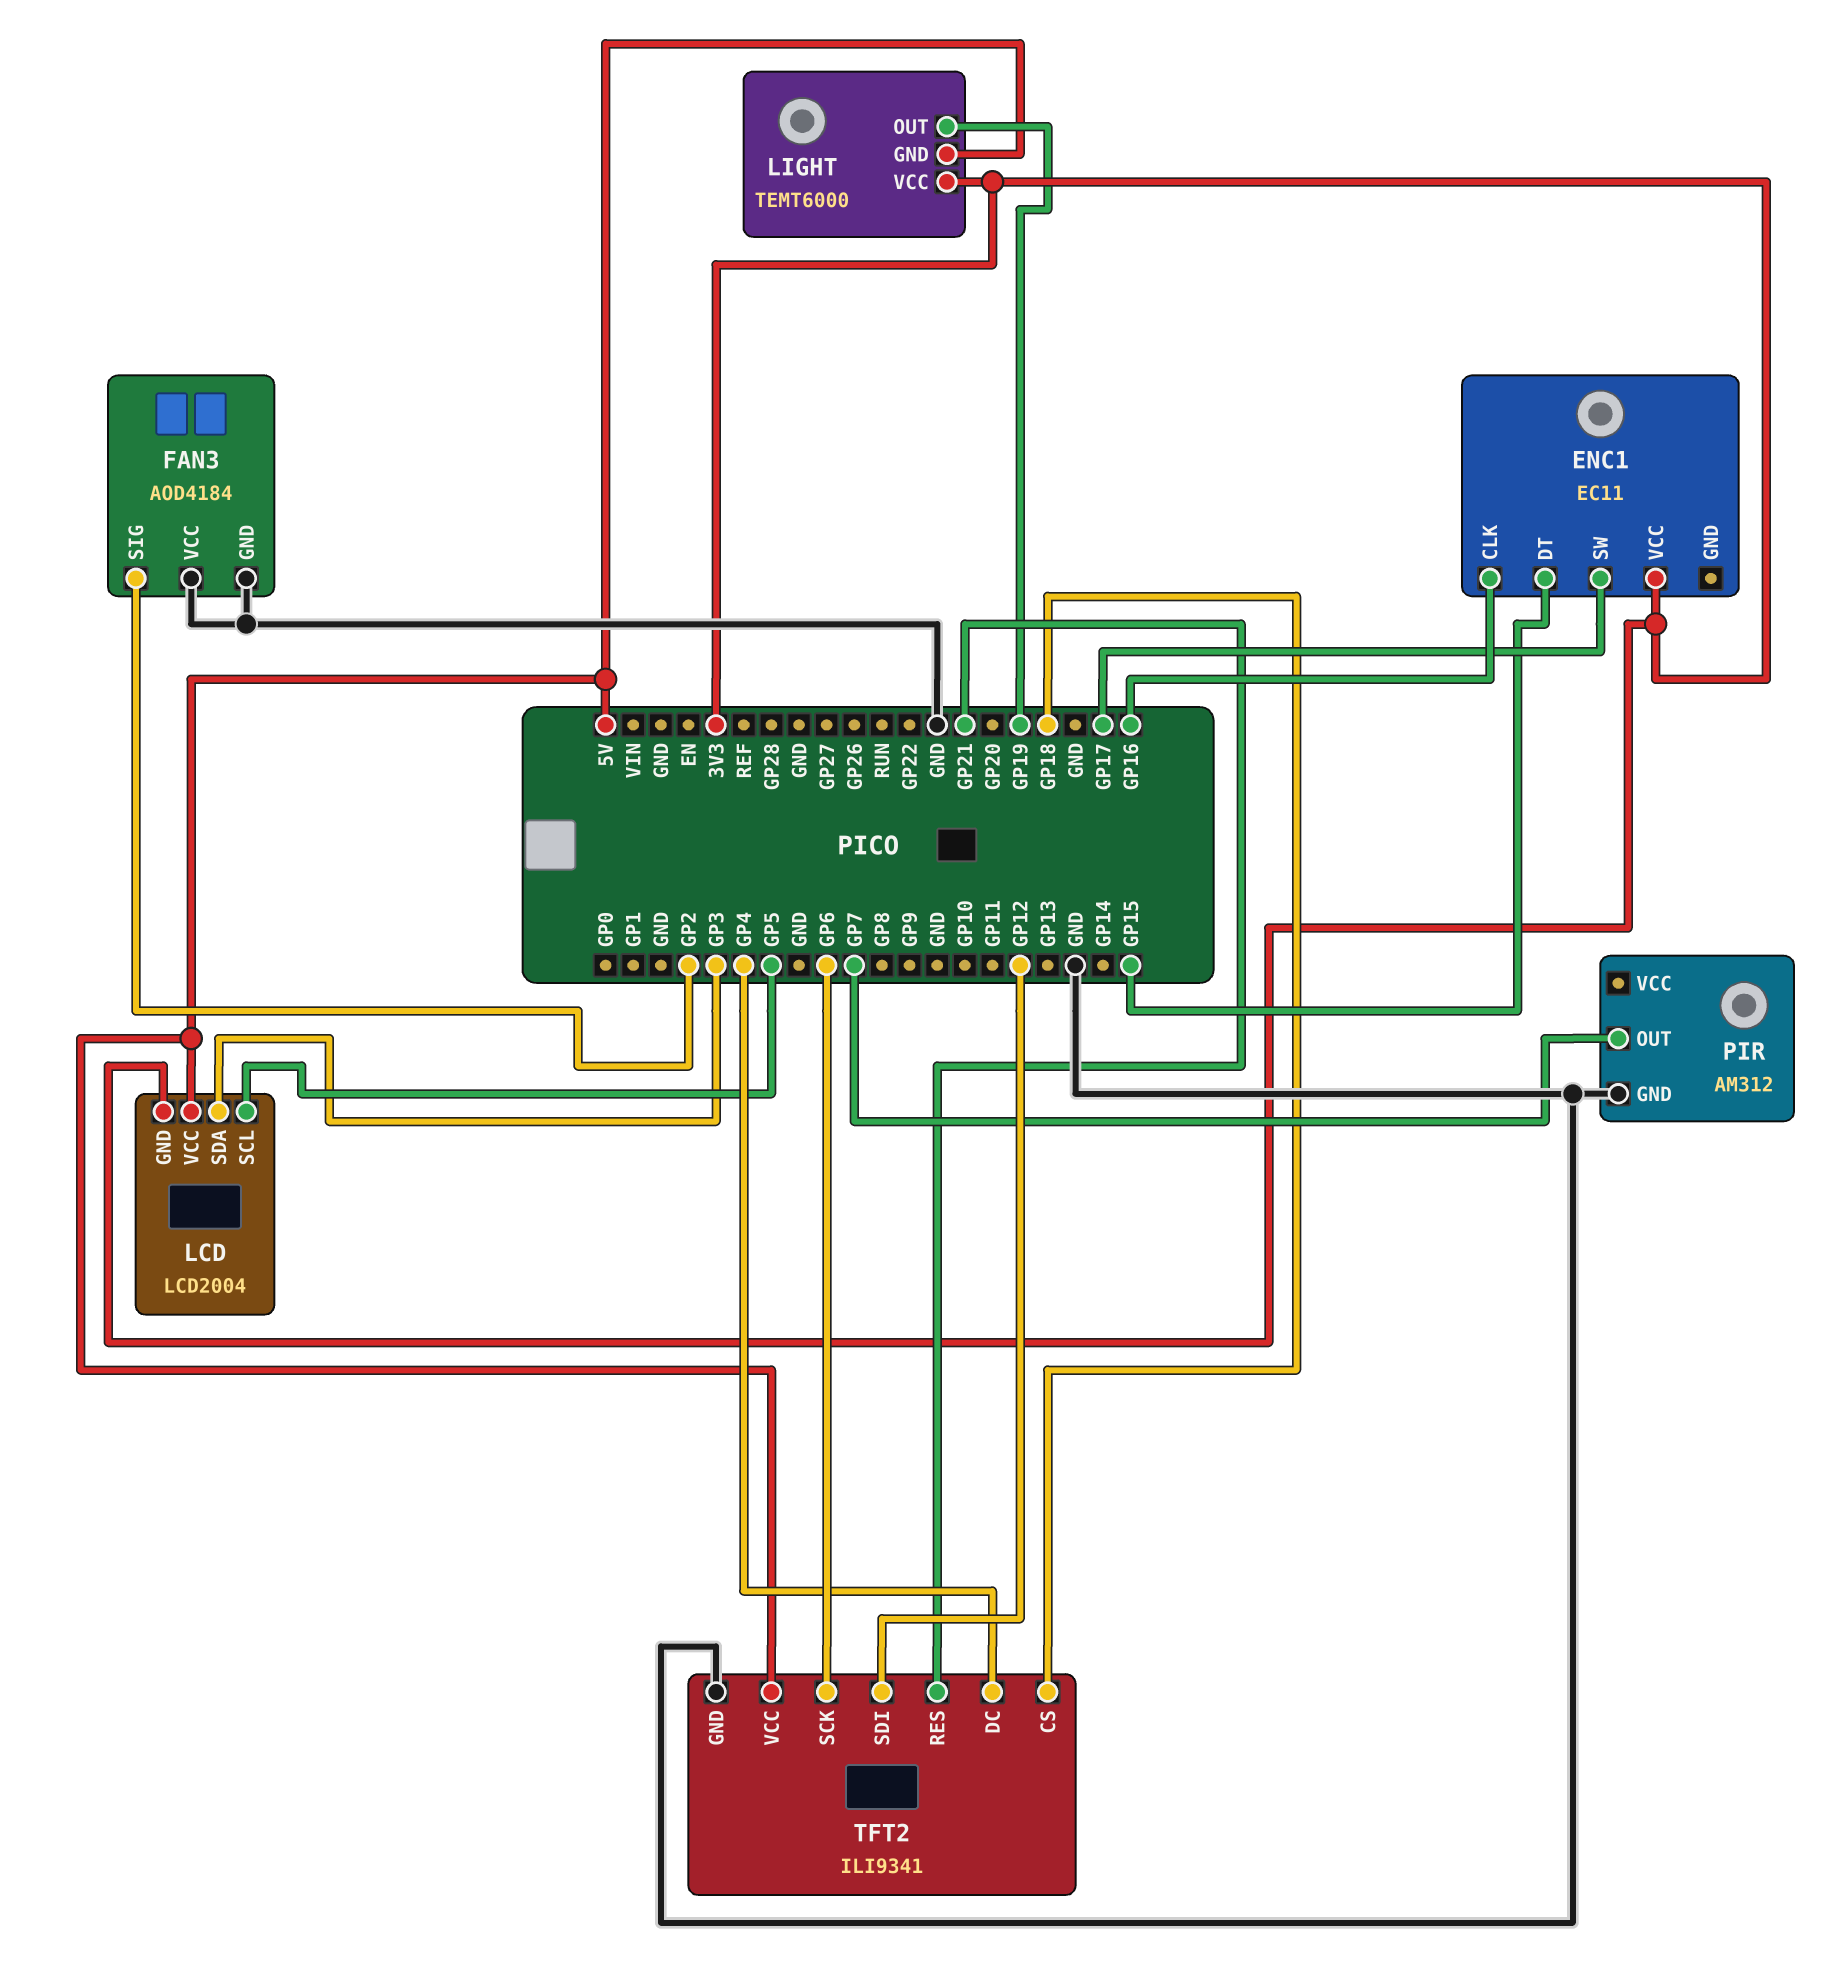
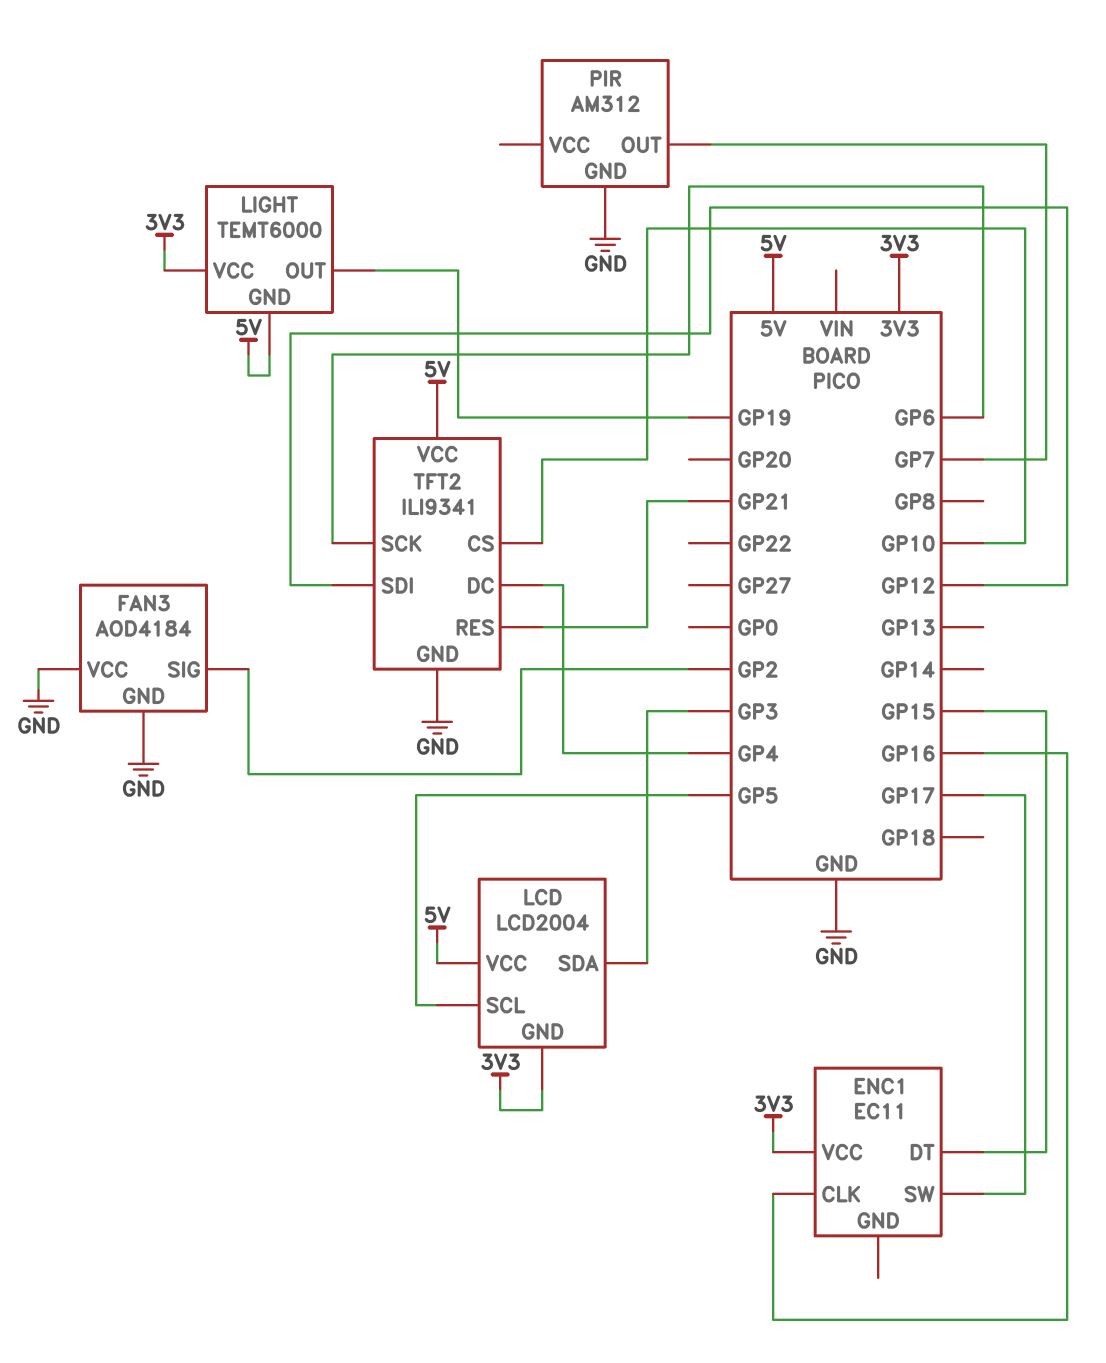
TFT2 pin CS: GP18 -> GP10

